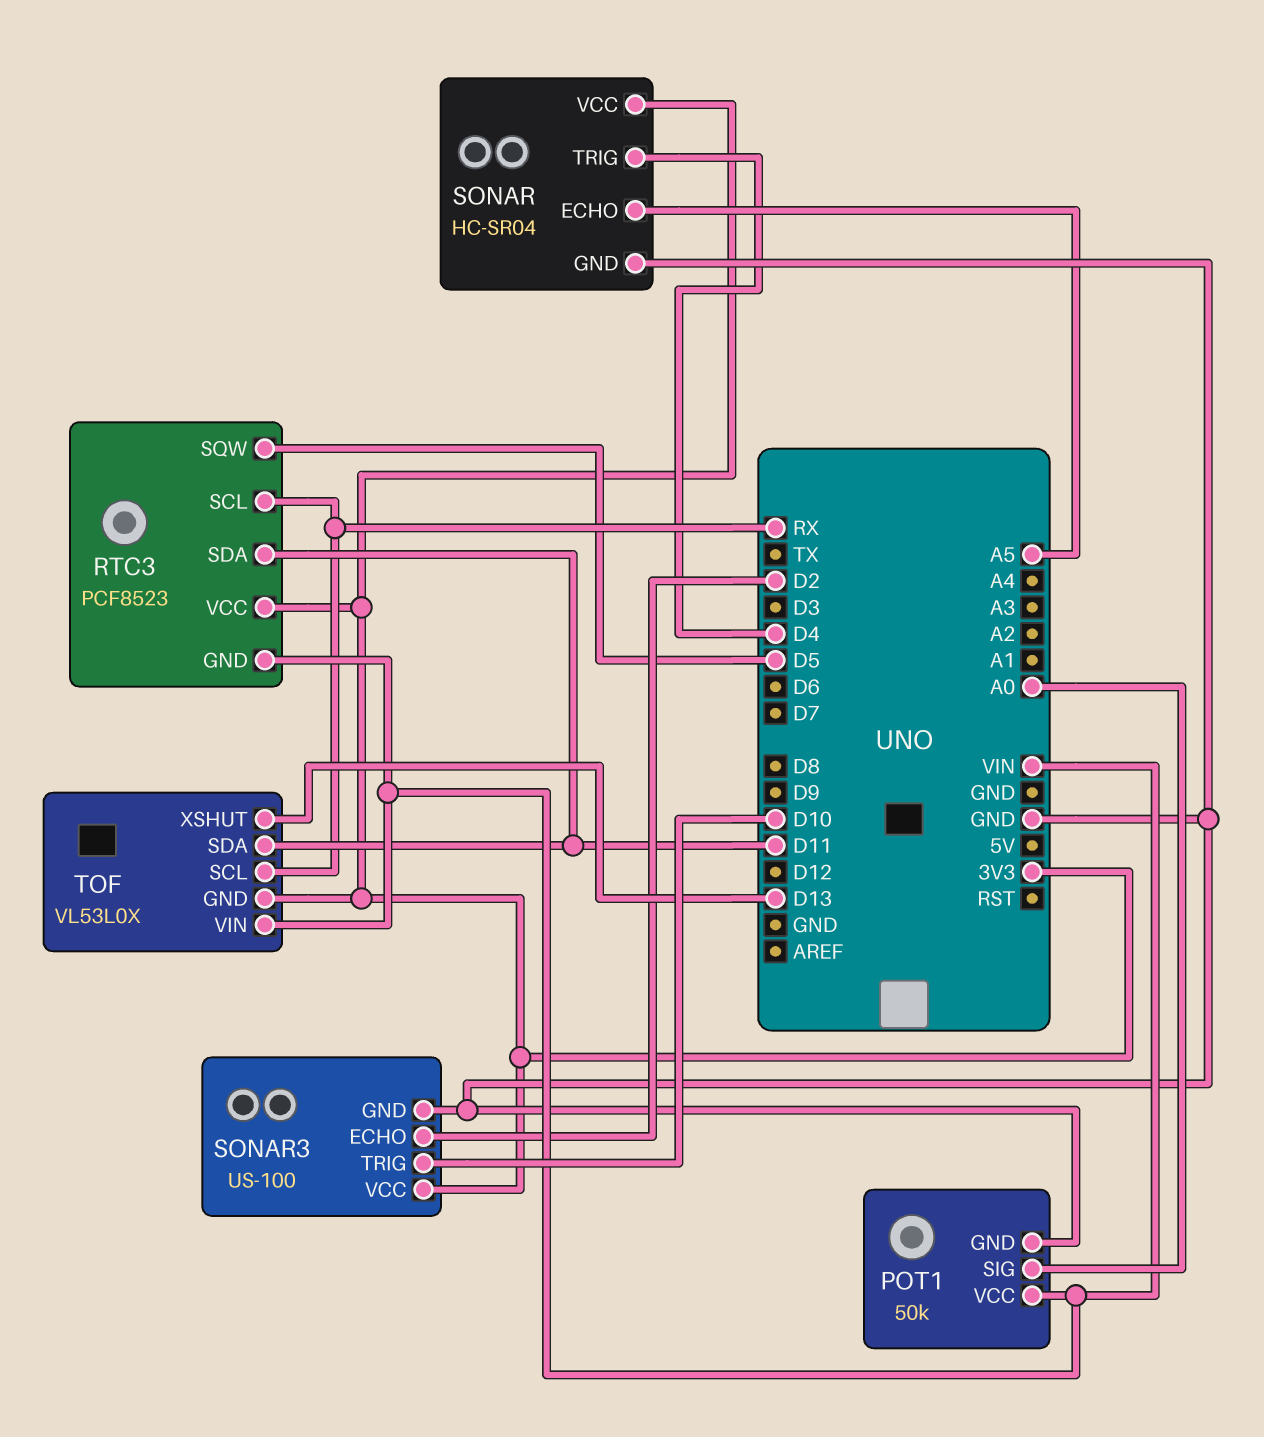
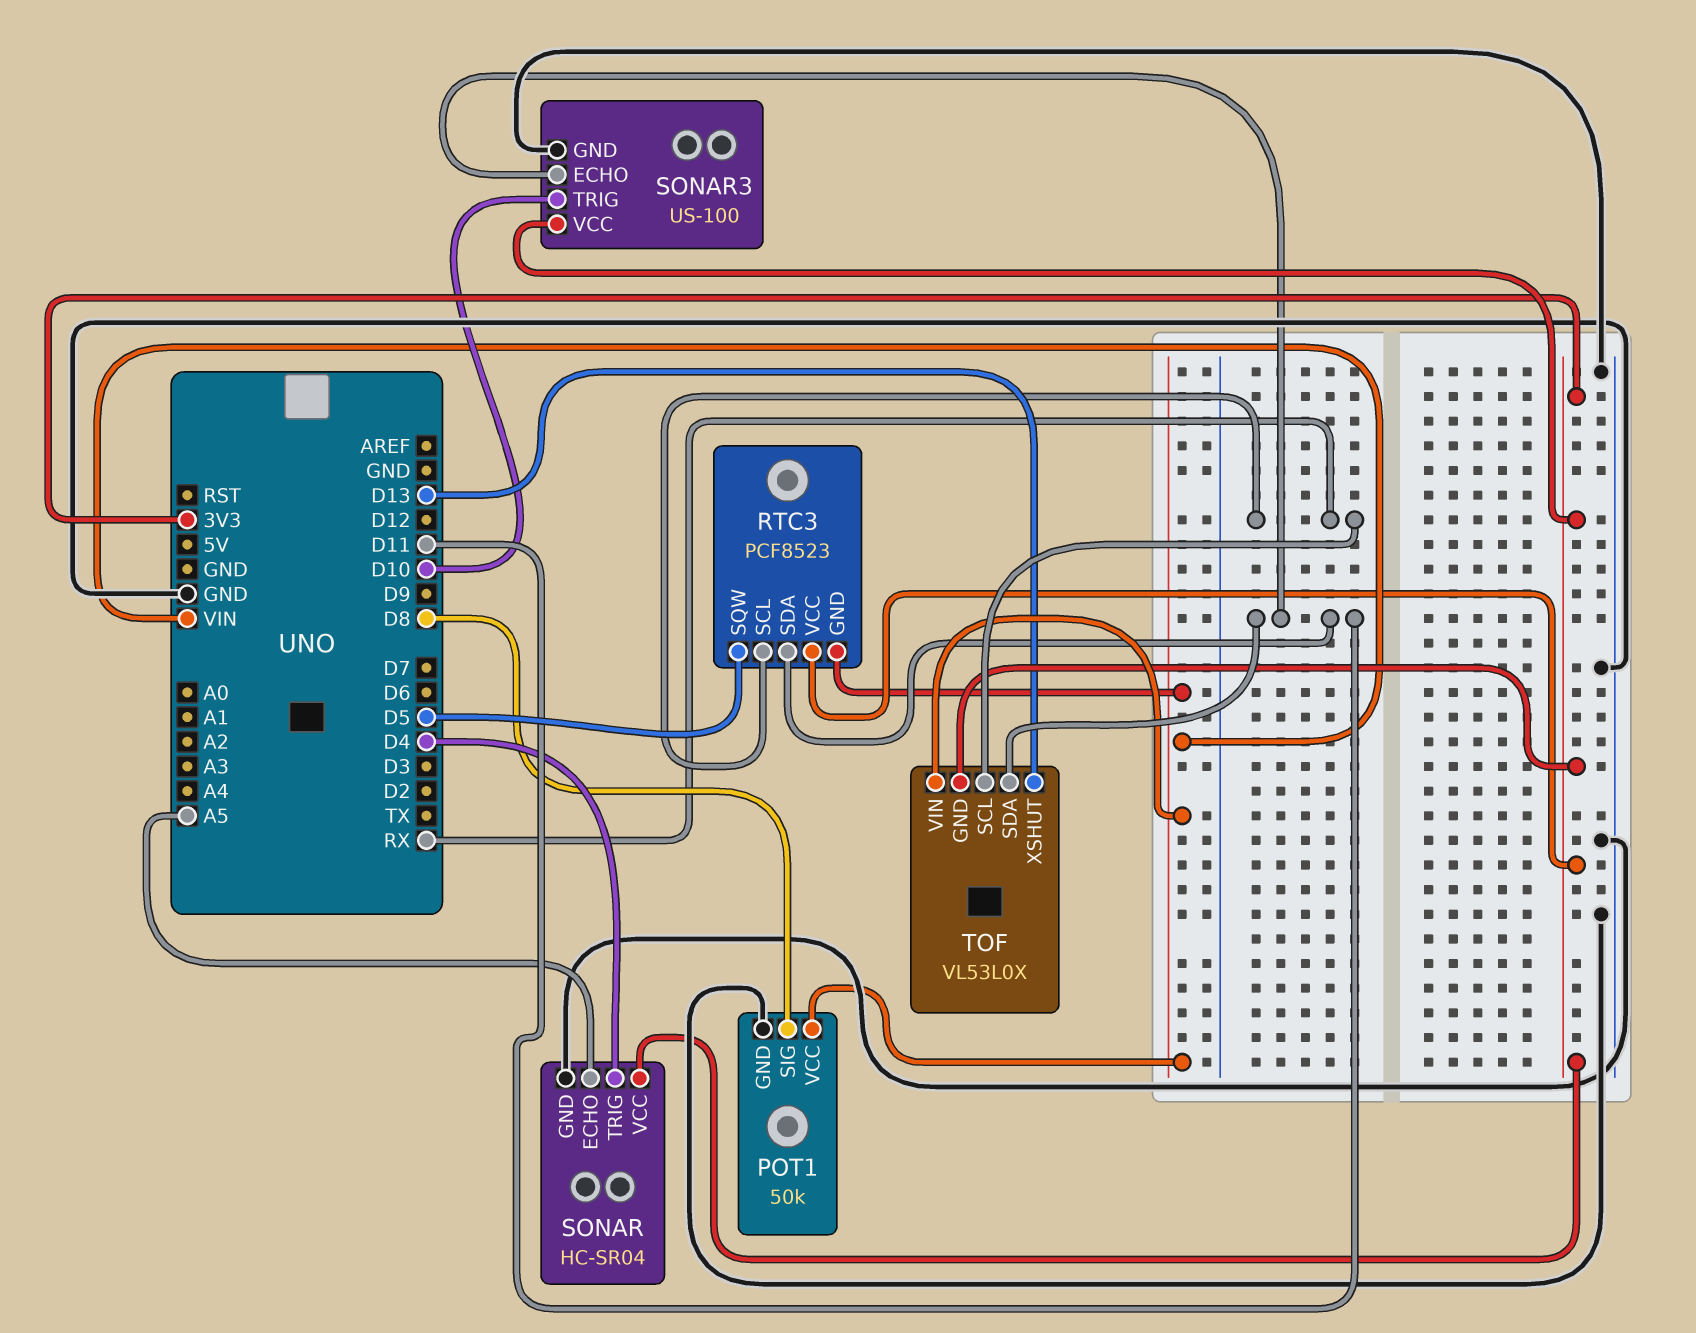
POT1 pin SIG: A0 -> D8
SONAR3 pin ECHO: D2 -> D11

